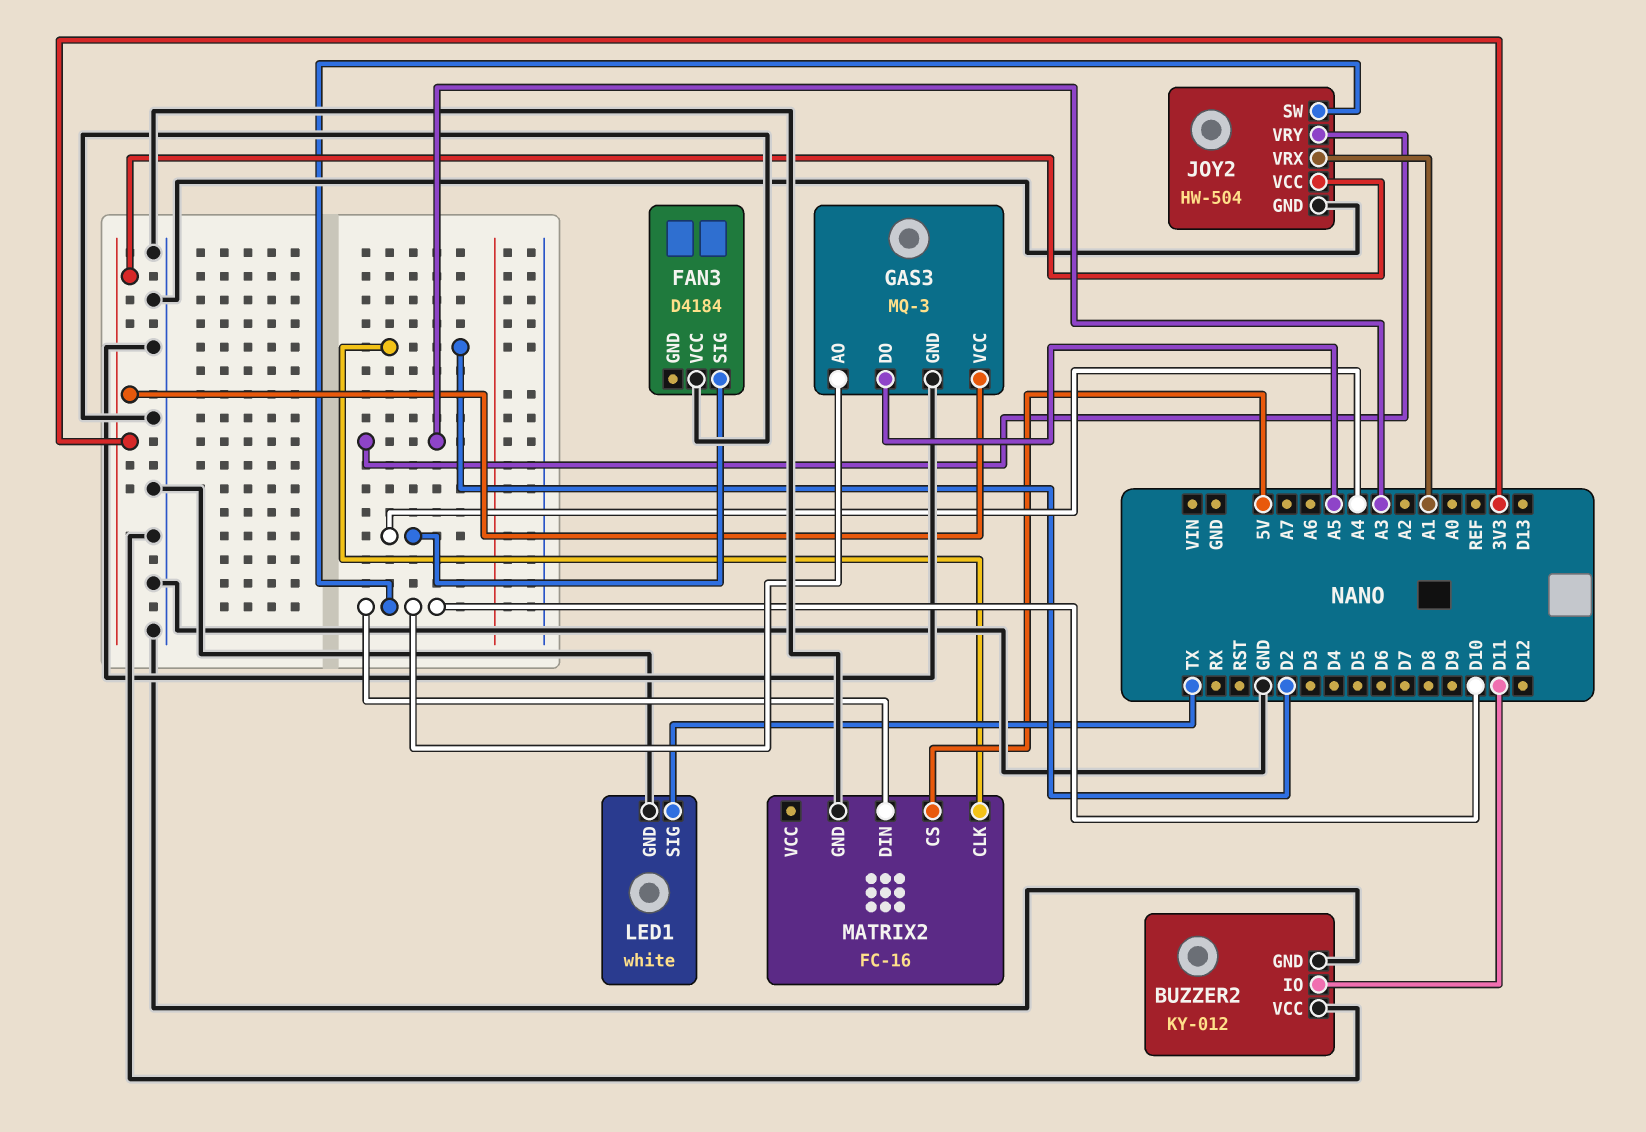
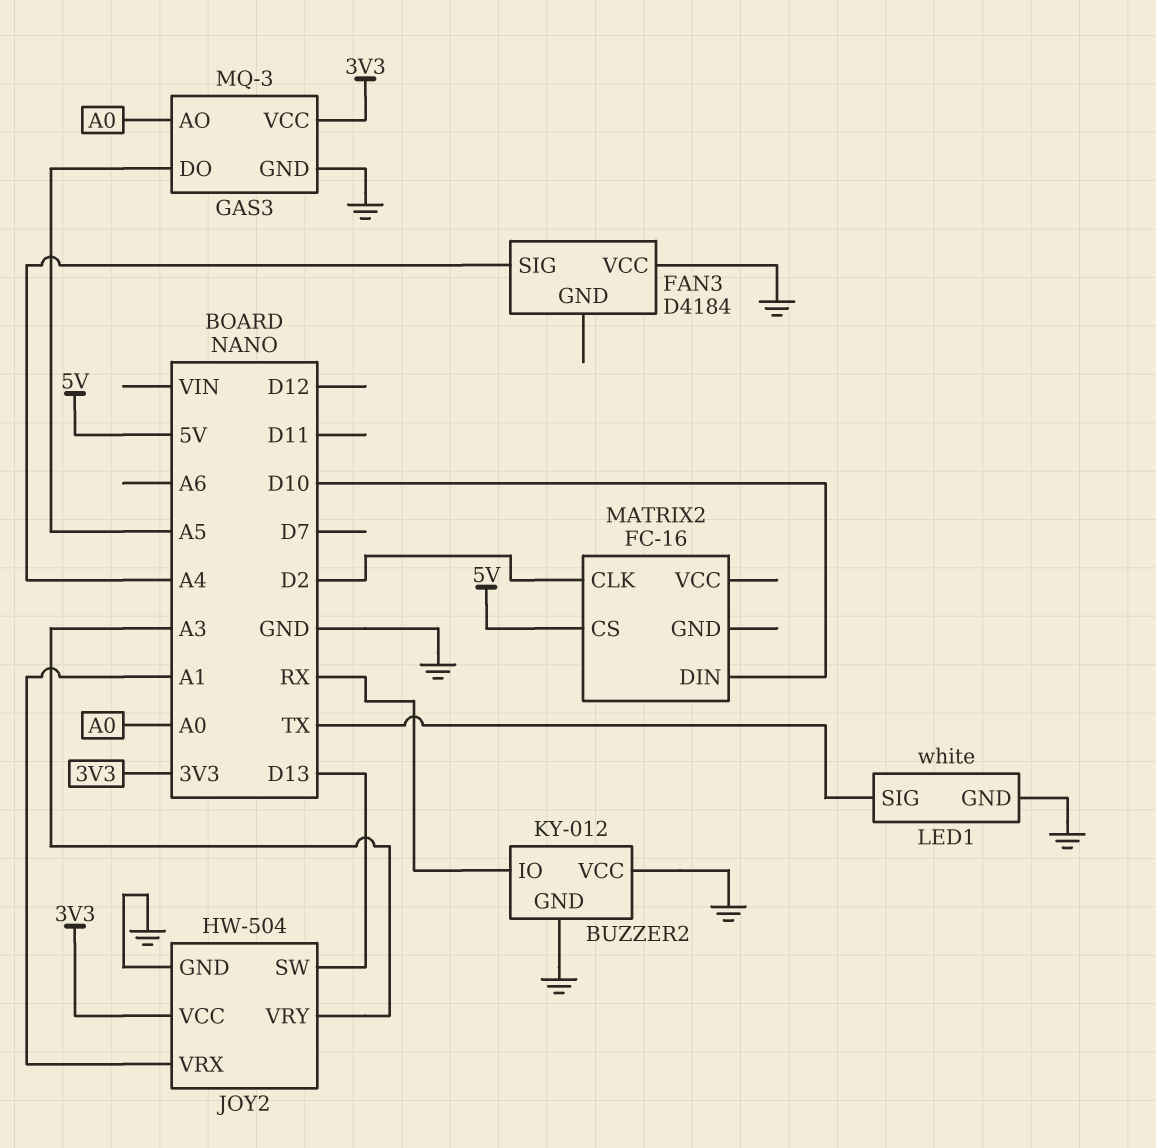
BUZZER2 pin IO: D11 -> RX
GAS3 pin AO: D10 -> A0
JOY2 pin SW: D10 -> D13
MATRIX2 pin GND: GND -> none

